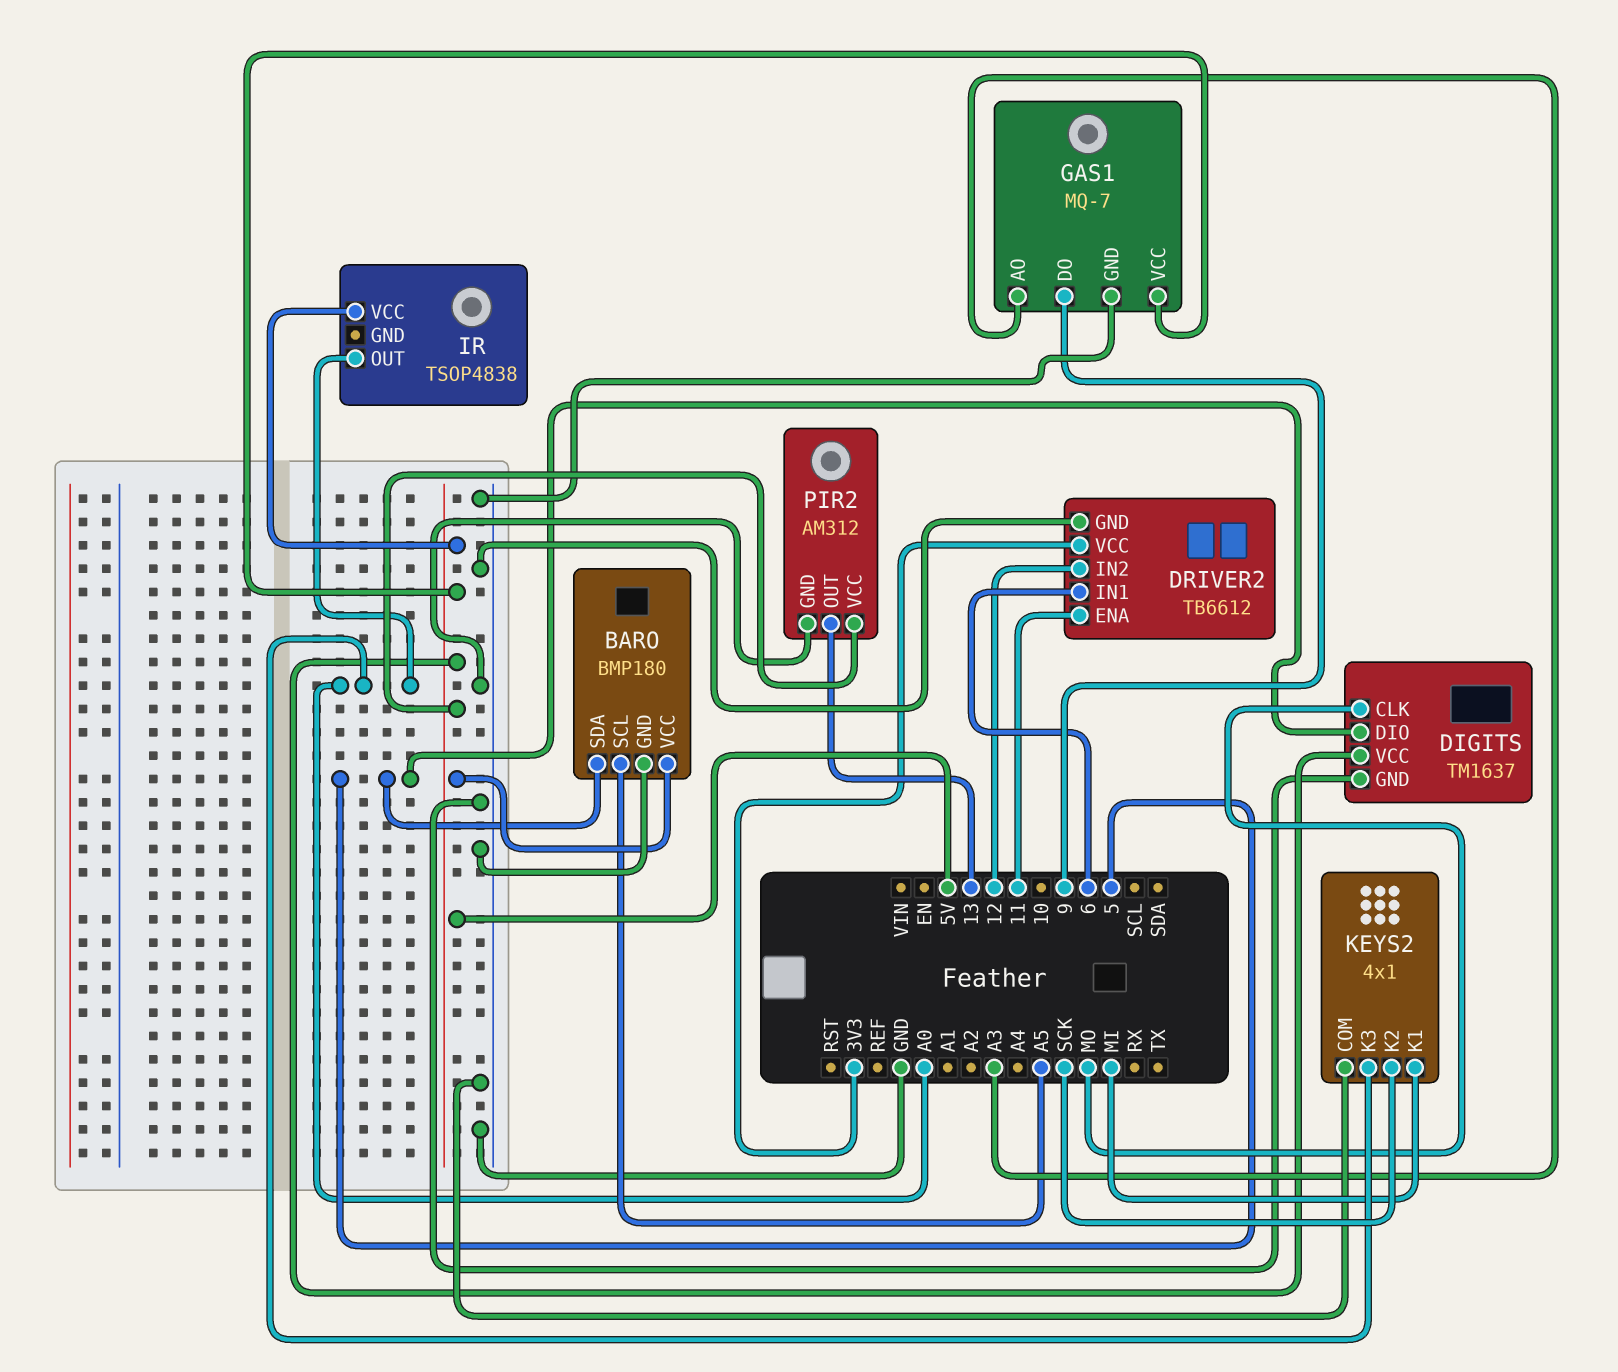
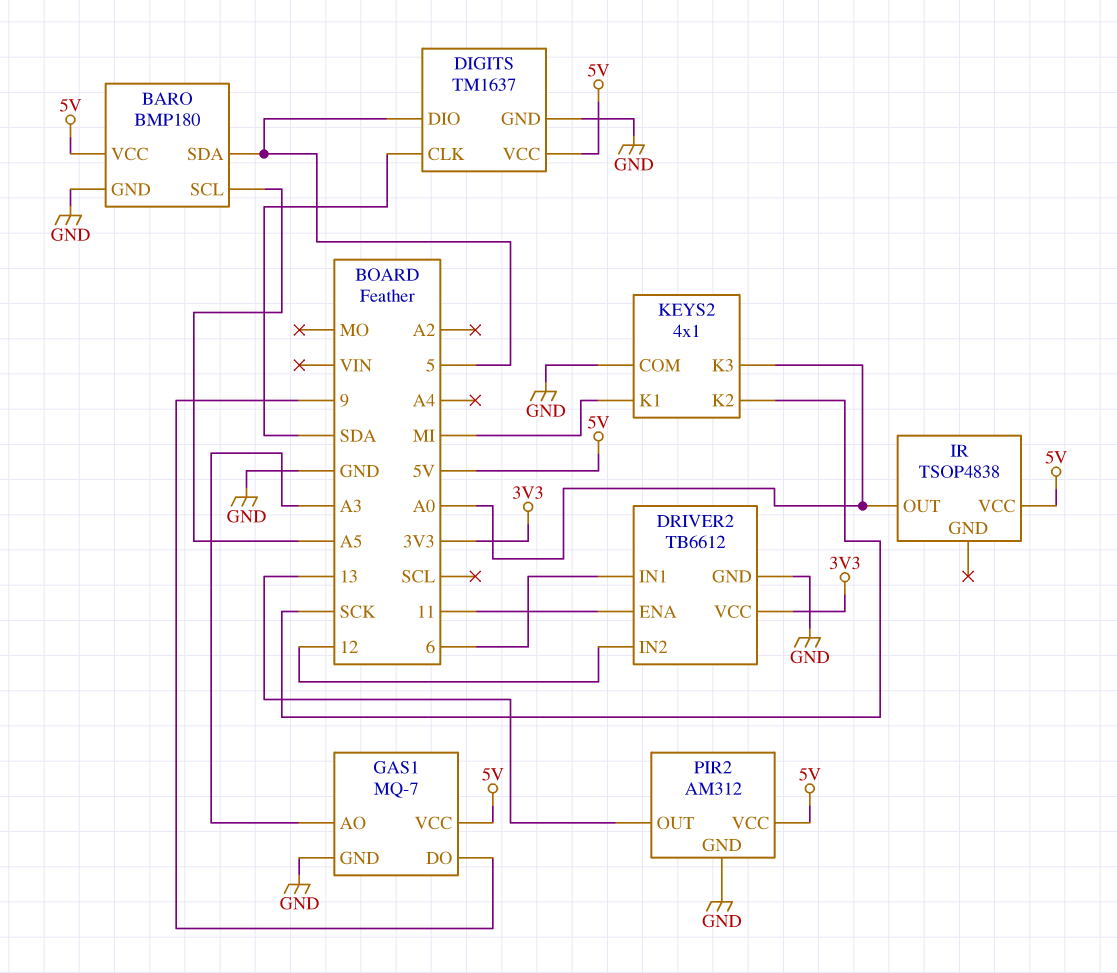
DIGITS pin CLK: MO -> SDA

